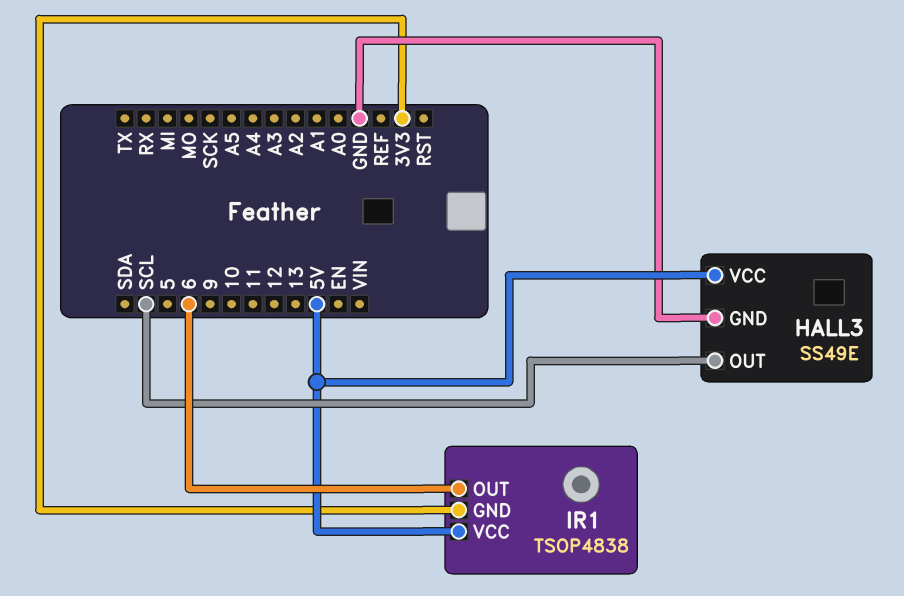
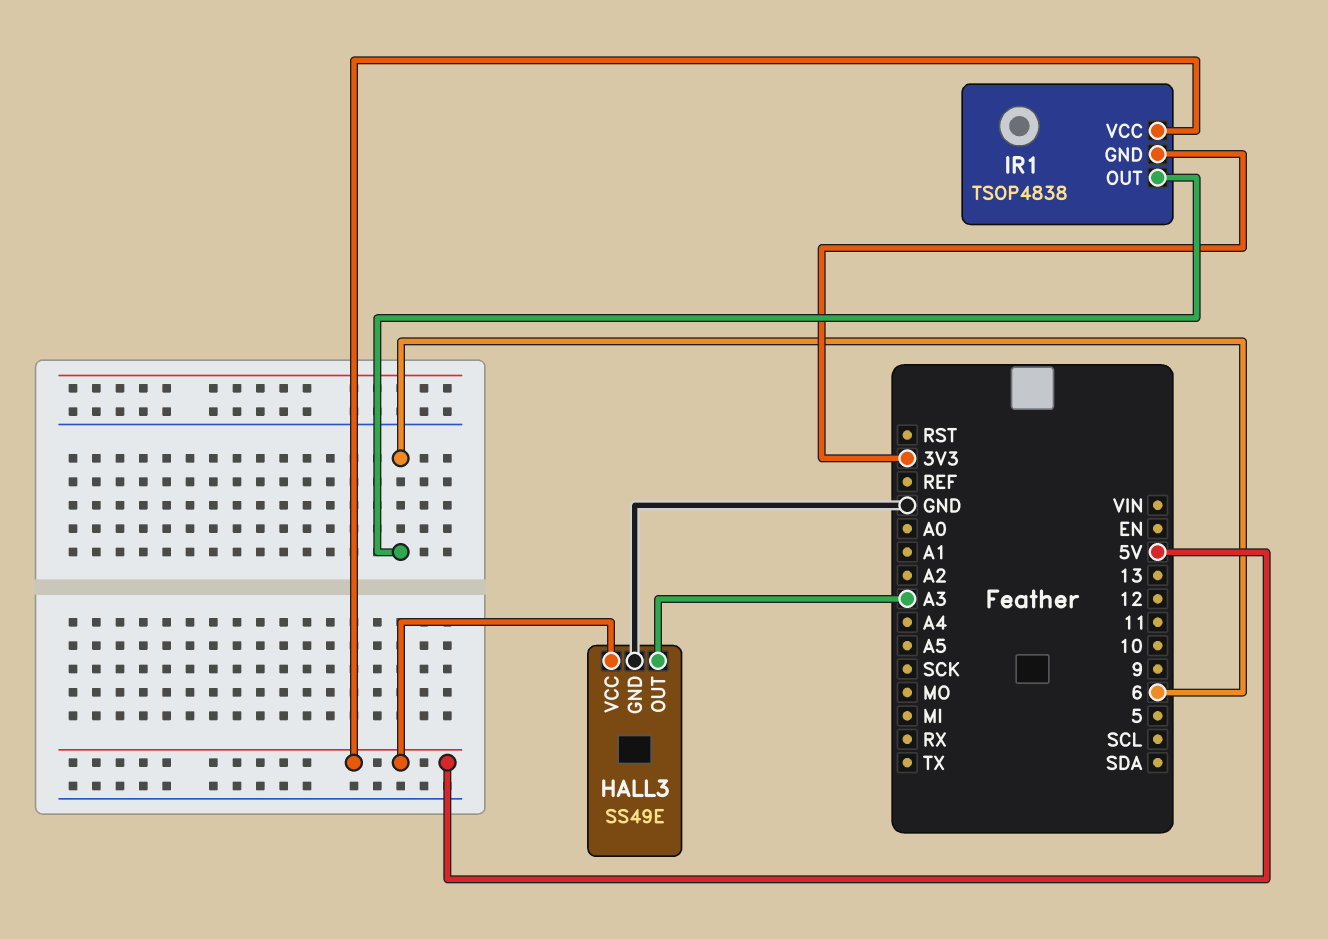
HALL3 pin OUT: SCL -> A3

